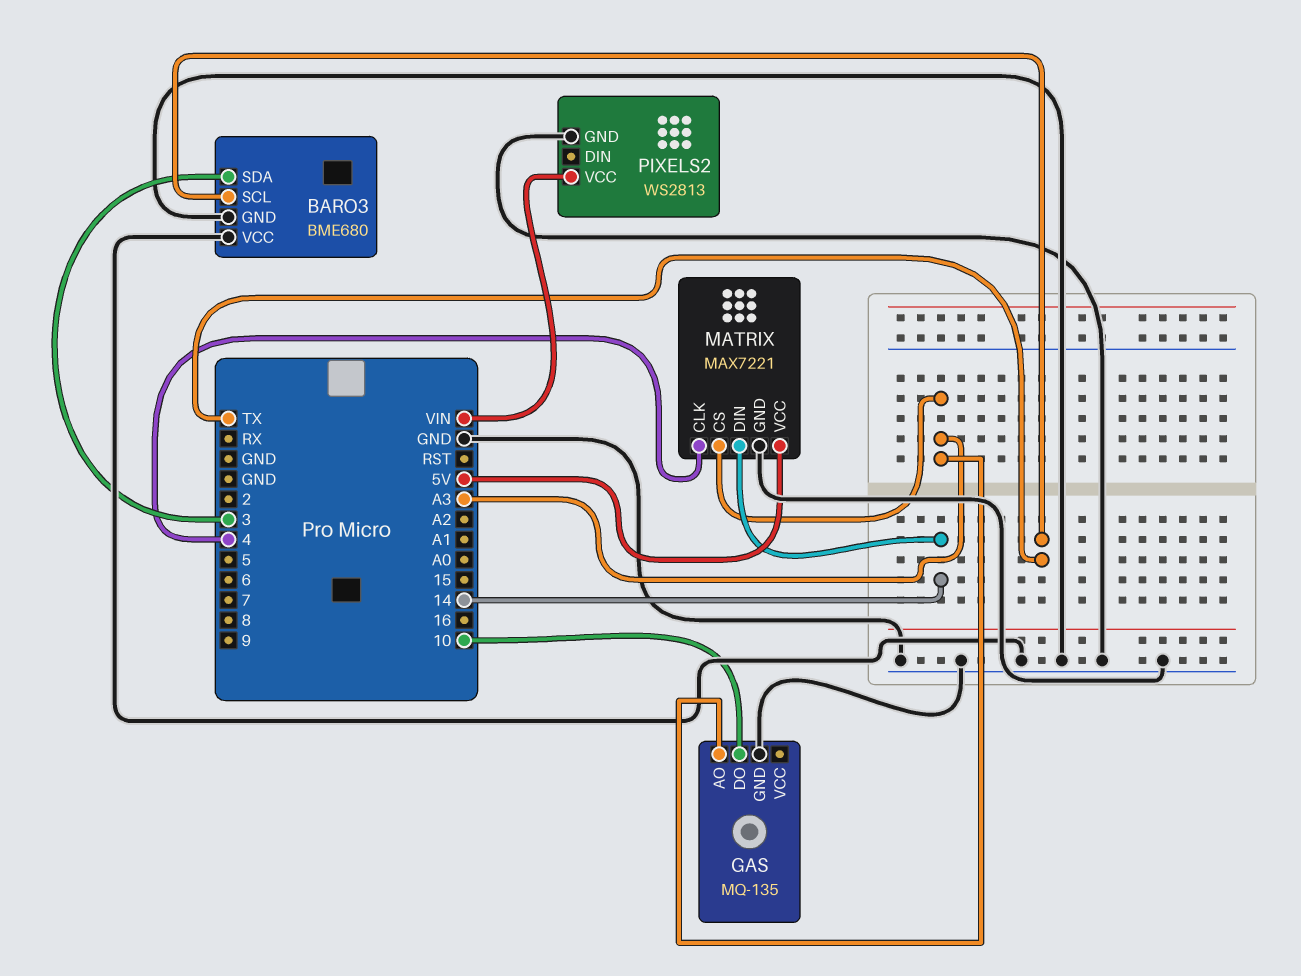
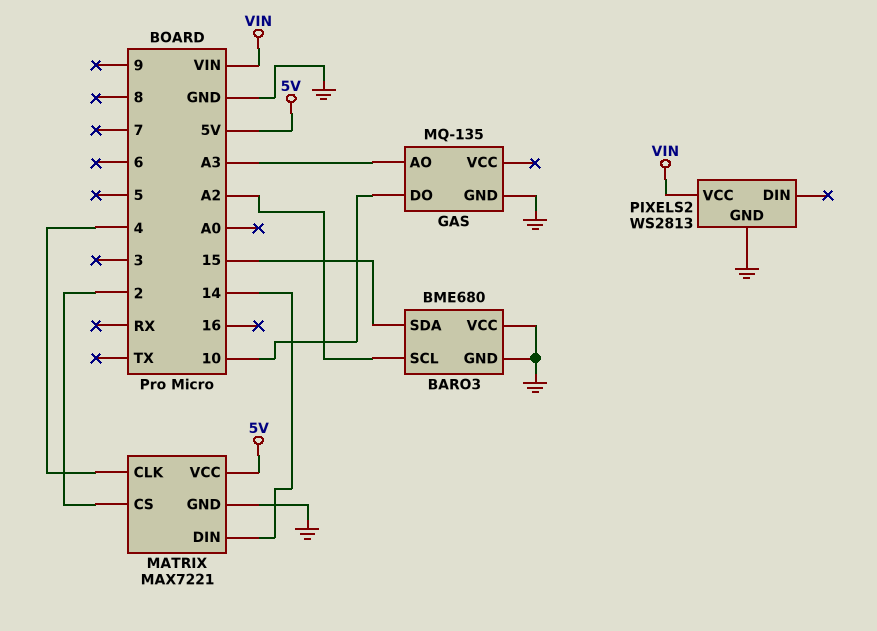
BARO3 pin SCL: TX -> A2
BARO3 pin SDA: 3 -> 15
MATRIX pin CS: A3 -> 2

